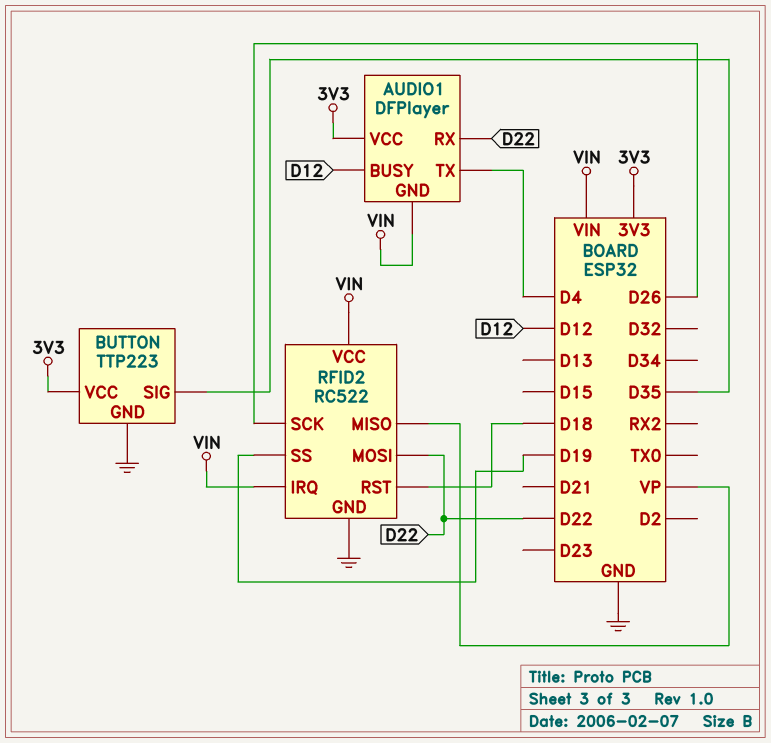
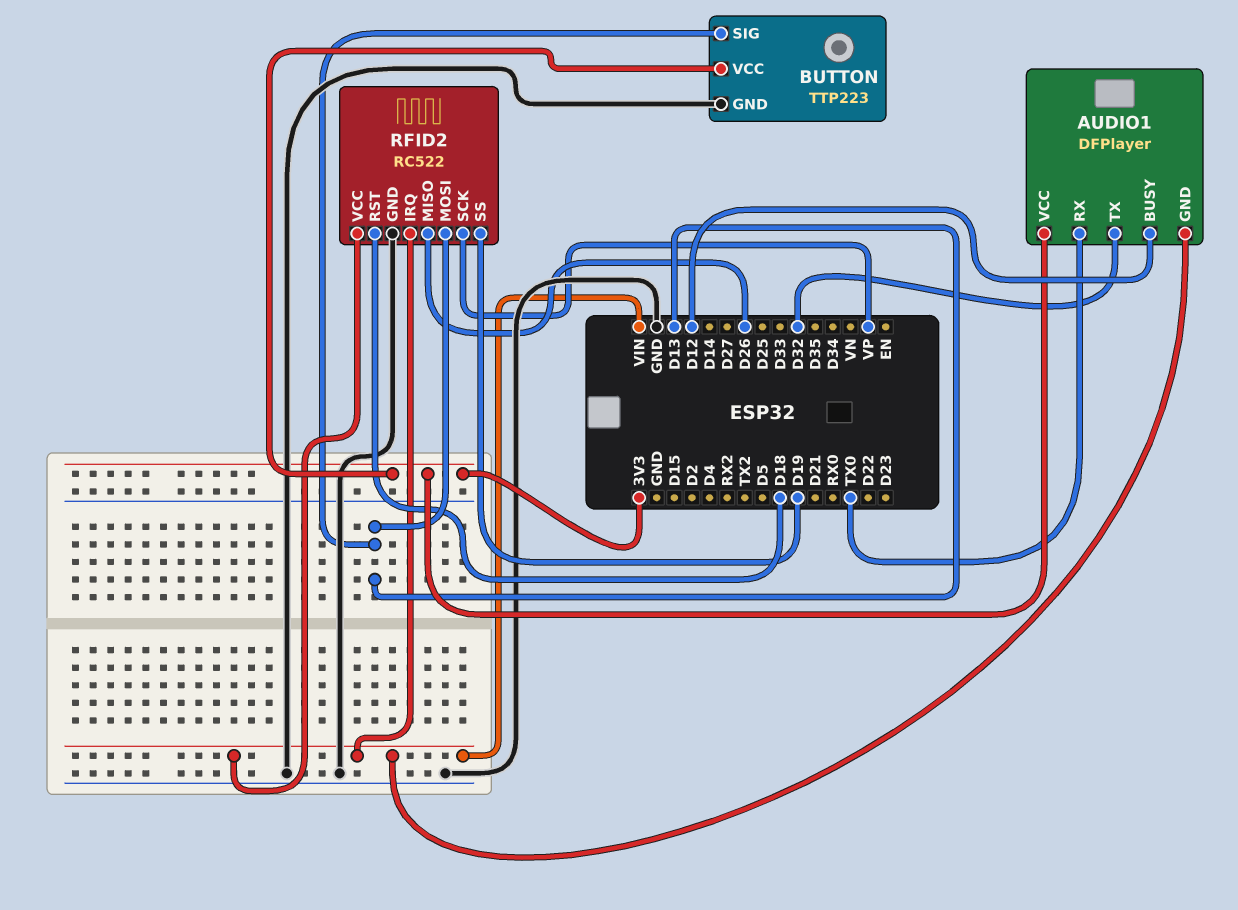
AUDIO1 pin RX: D22 -> TX0
AUDIO1 pin TX: D4 -> D32
BUTTON pin SIG: D35 -> D13
RFID2 pin MISO: VP -> D26
RFID2 pin MOSI: D22 -> D13
RFID2 pin SCK: D26 -> VP

